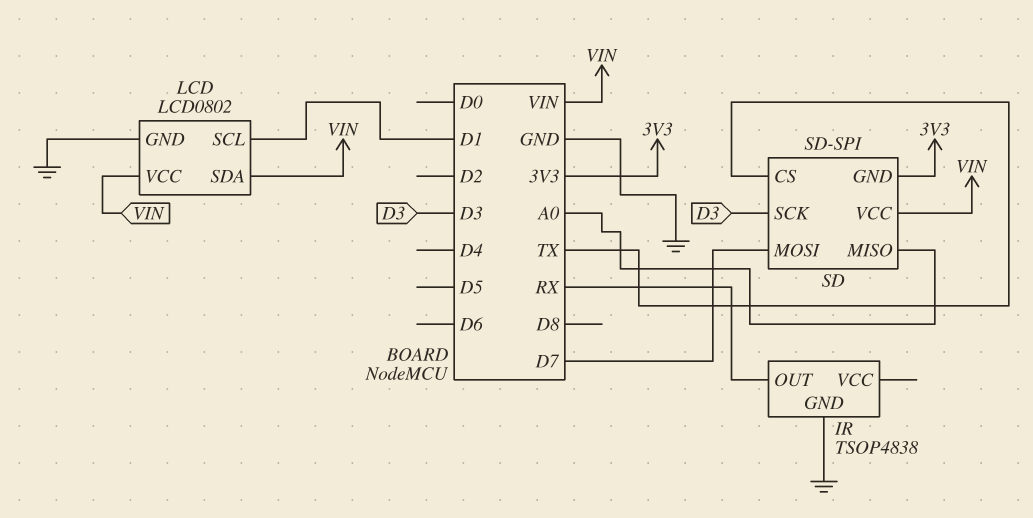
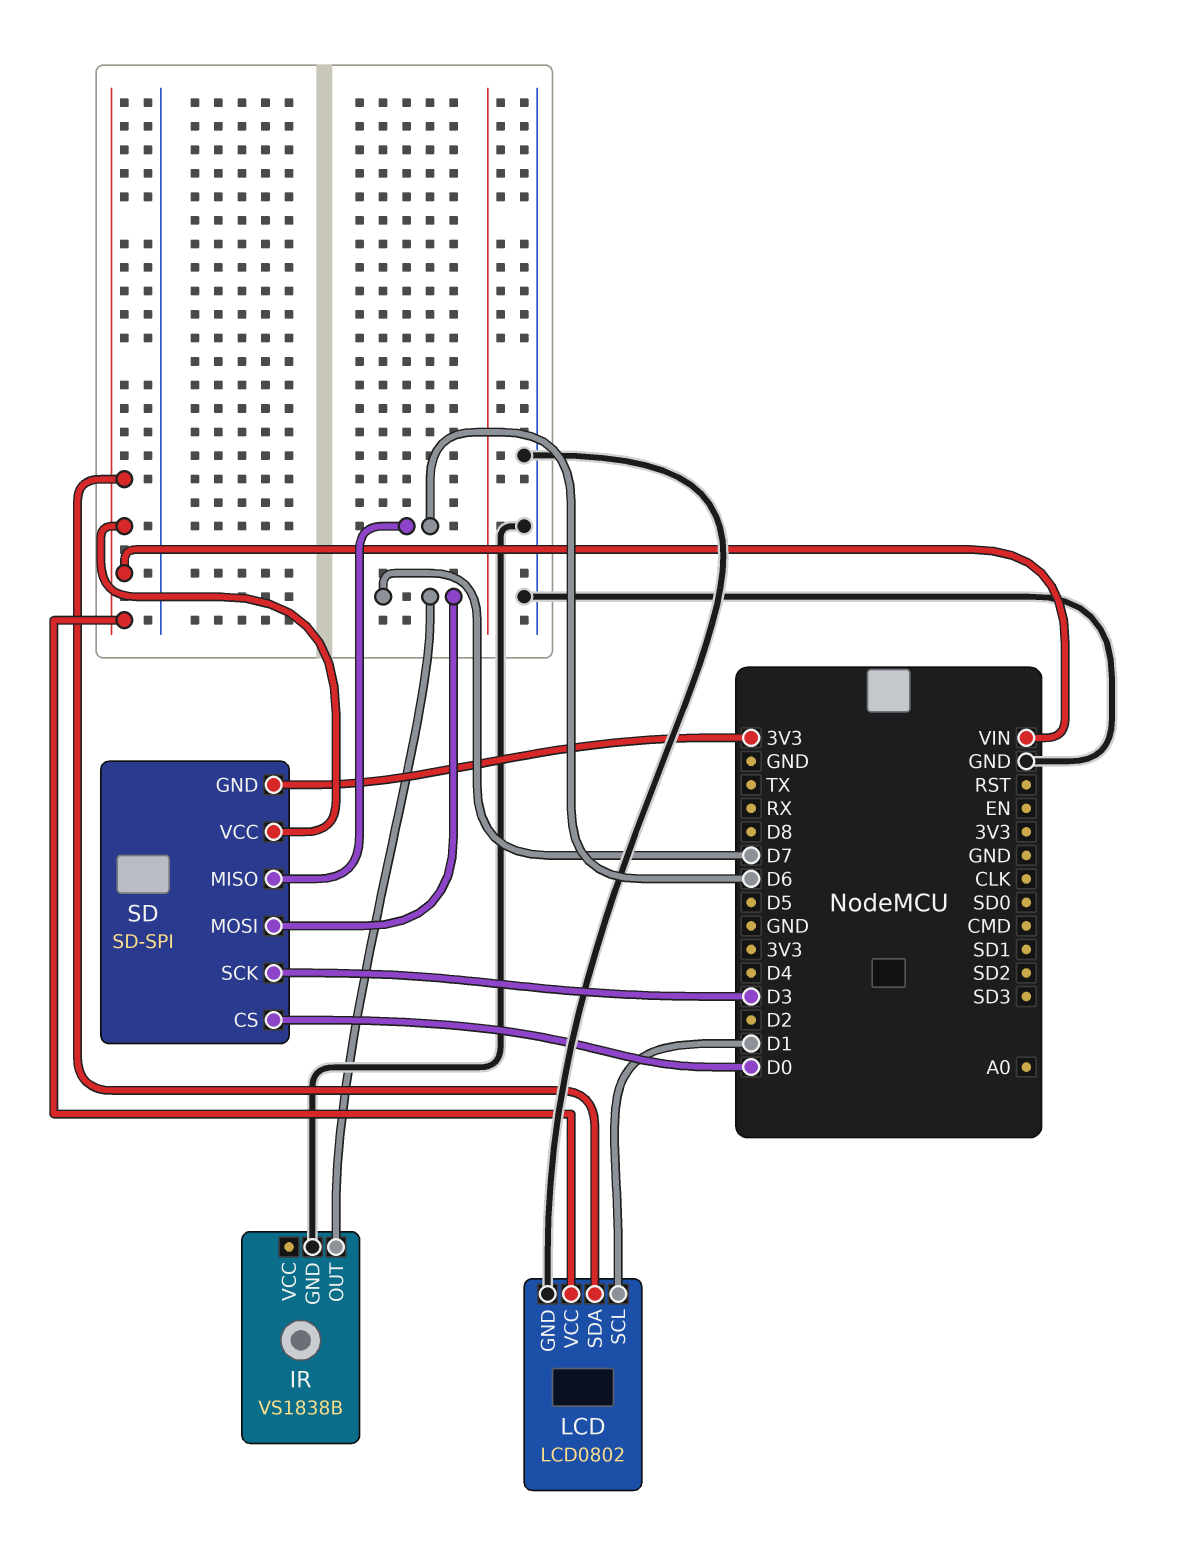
IR: TSOP4838 -> VS1838B
IR pin OUT: RX -> D7
SD pin CS: TX -> D0
SD pin MISO: A0 -> D6

